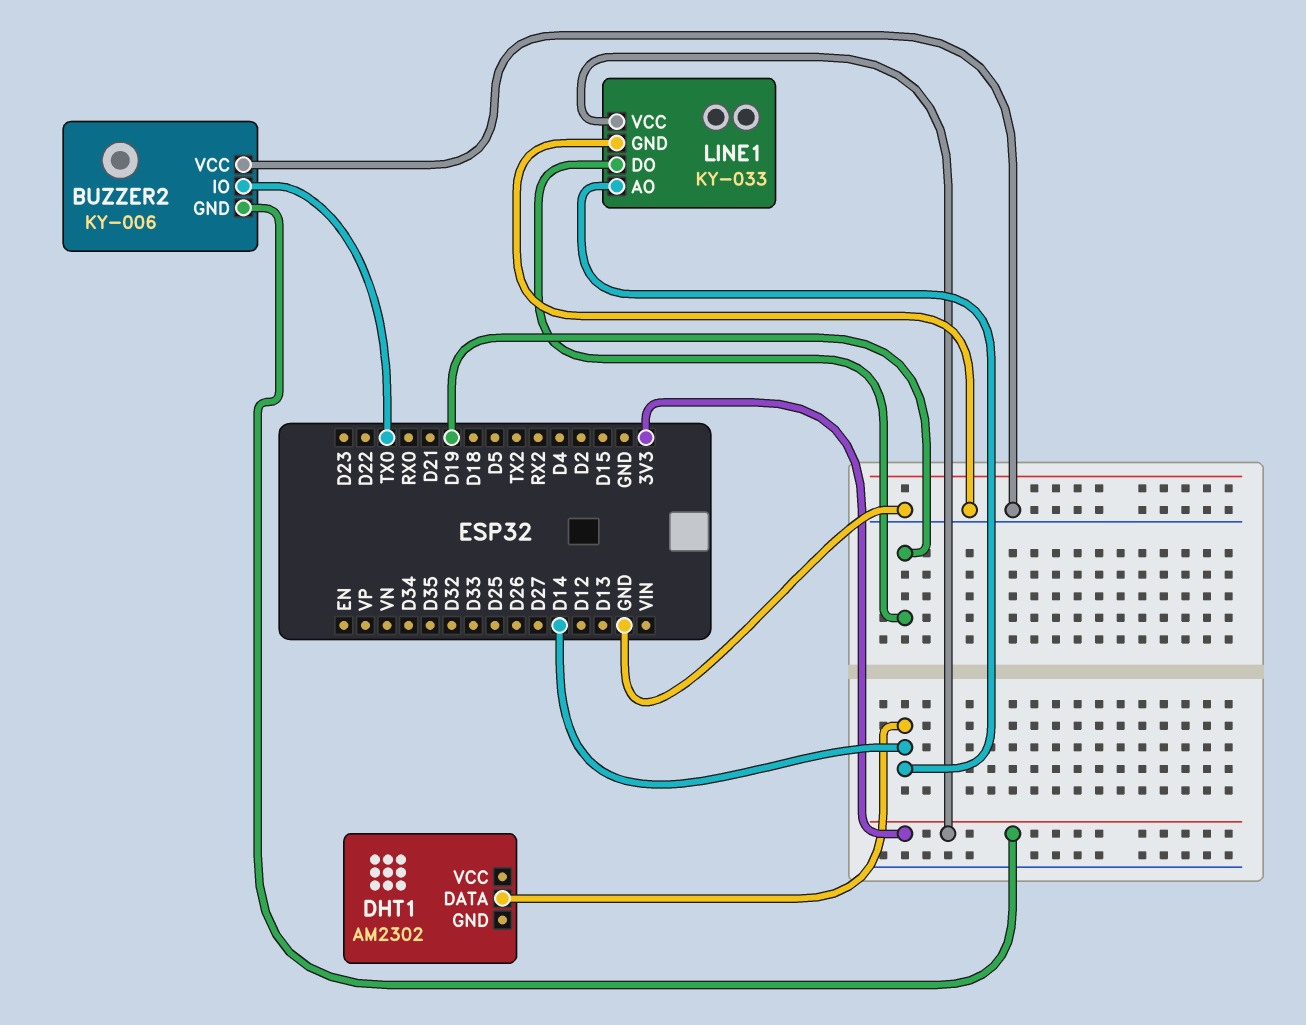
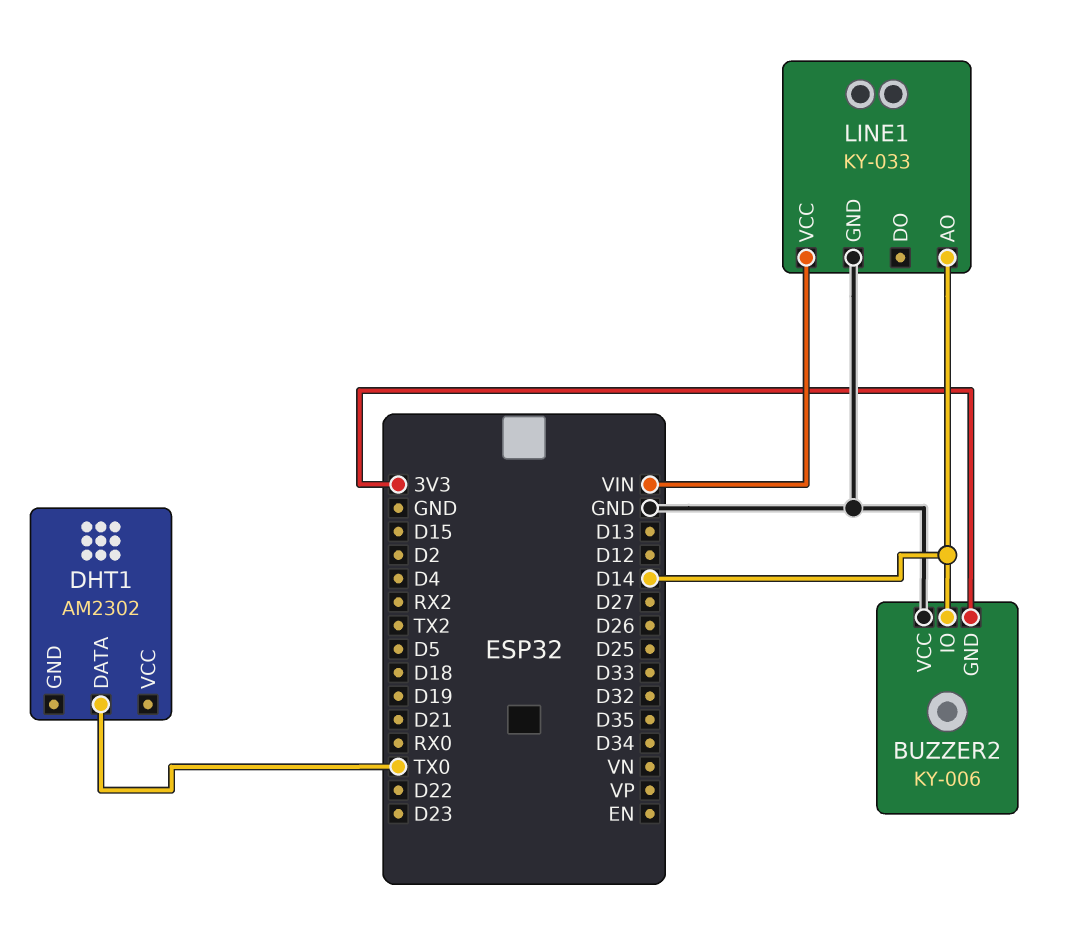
BUZZER2 pin IO: TX0 -> D14
DHT1 pin DATA: D14 -> TX0
LINE1 pin DO: D19 -> none
LINE1 pin VCC: 3V3 -> VIN

